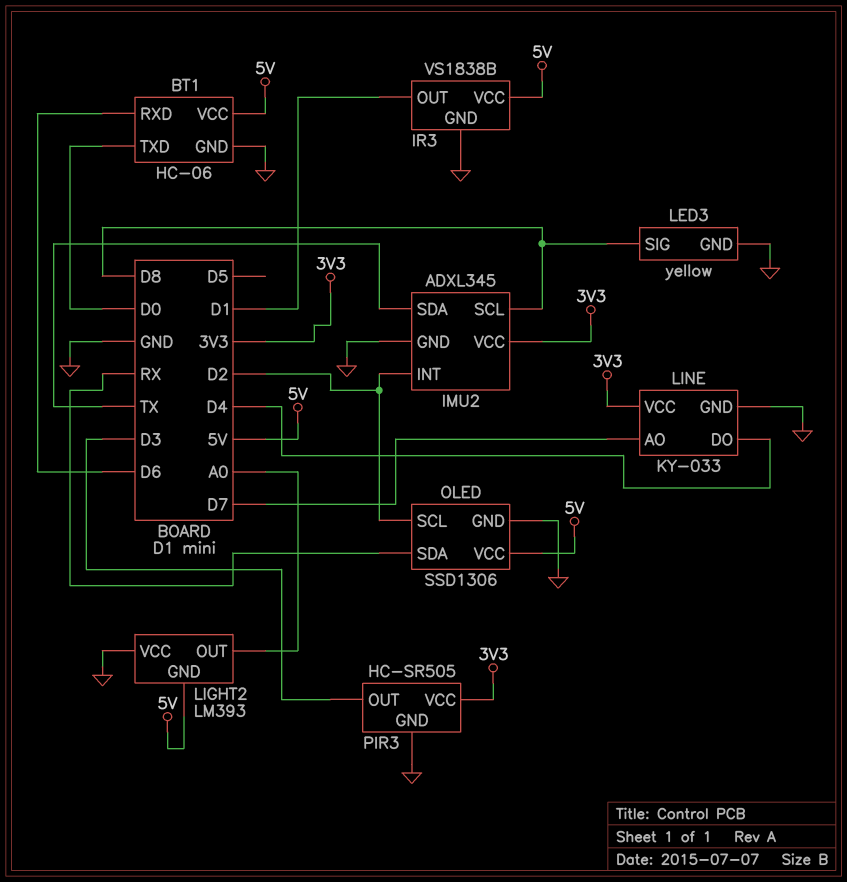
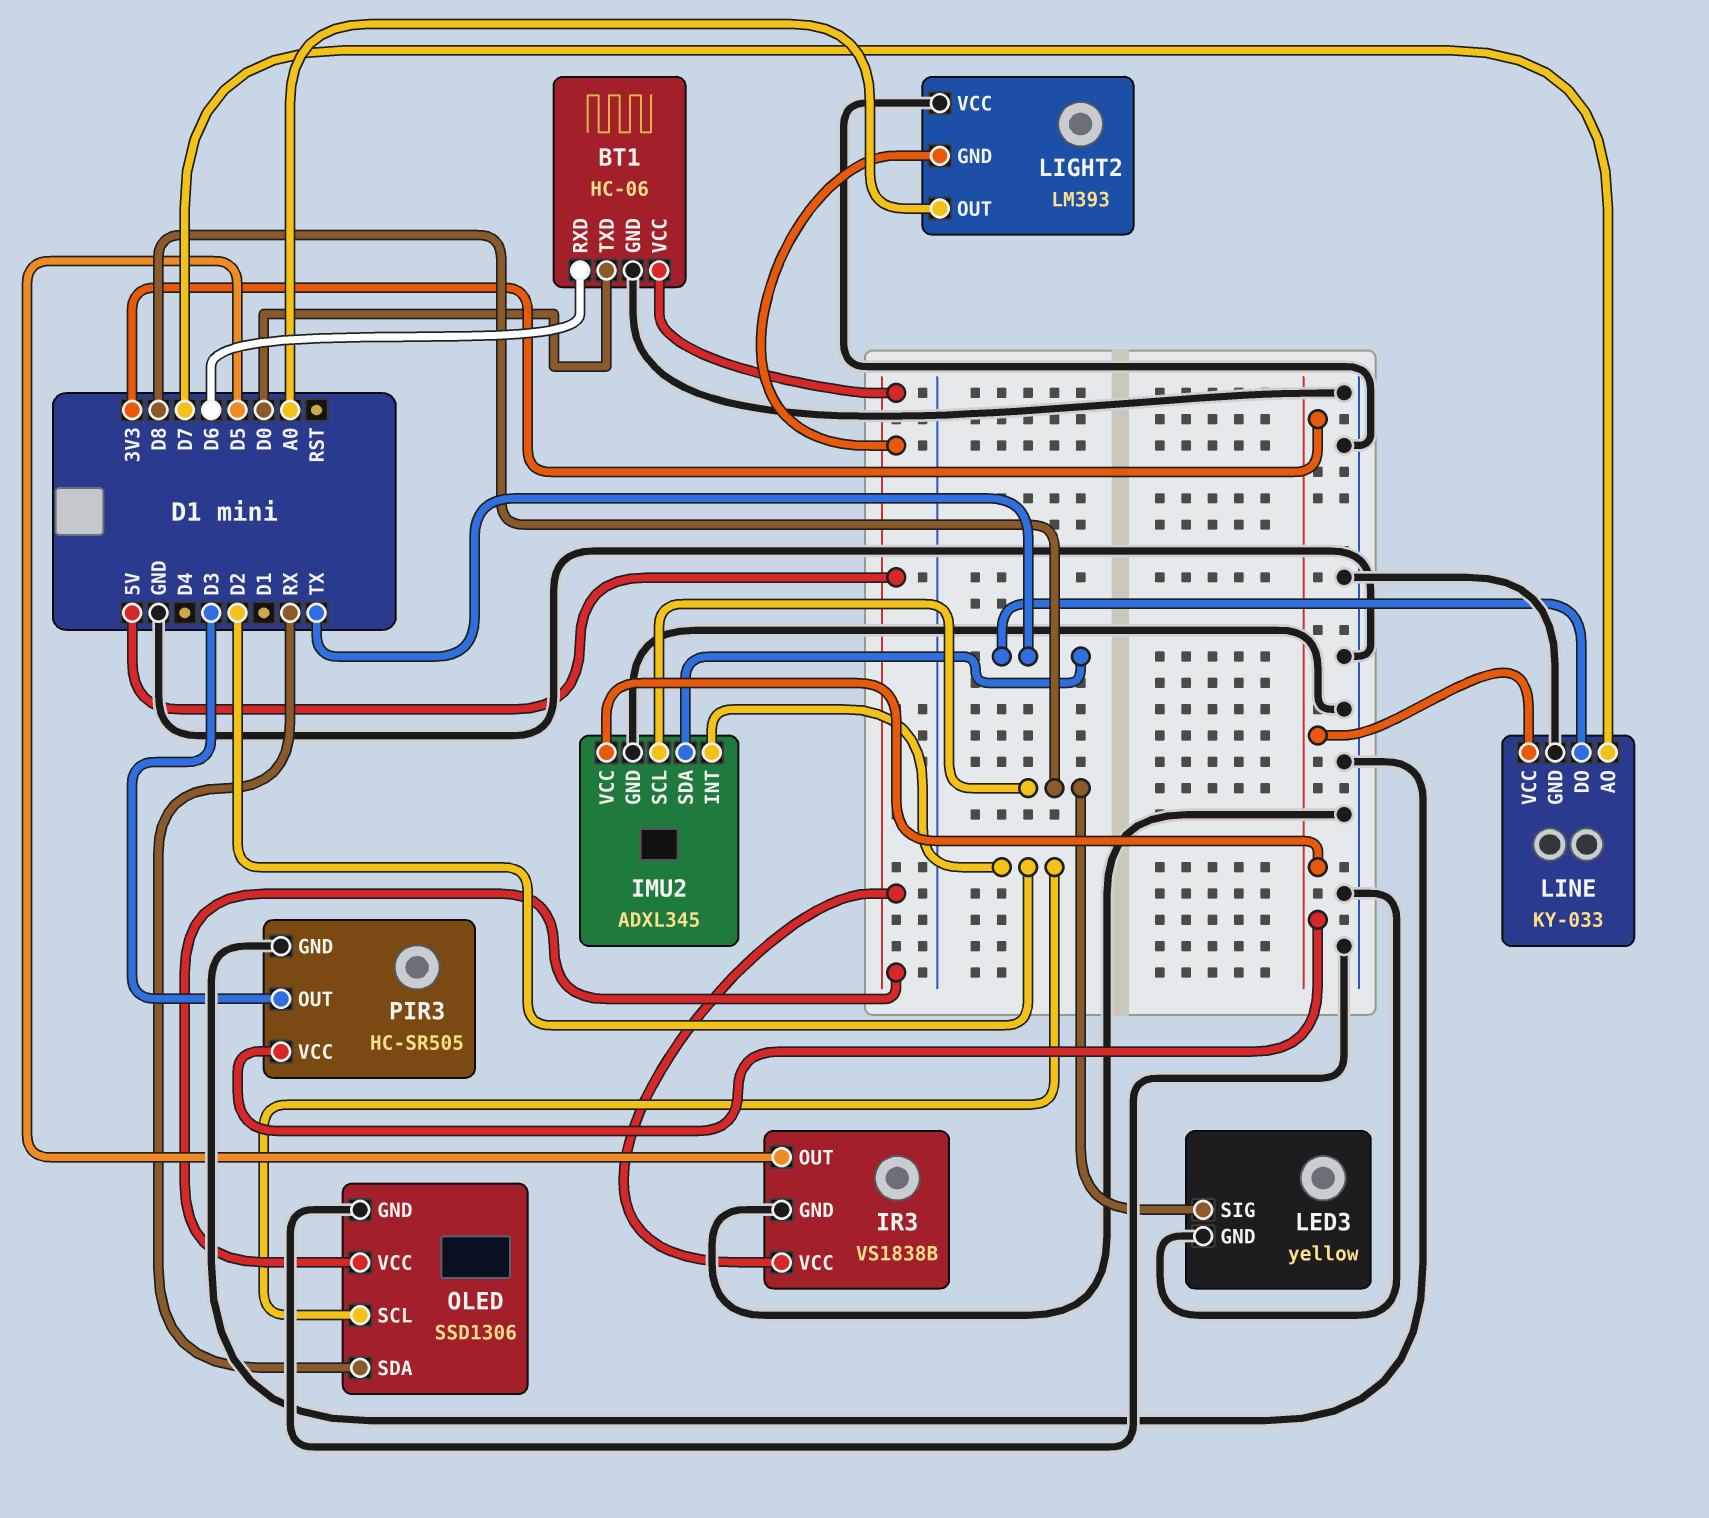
IR3 pin OUT: D1 -> D5
LINE pin DO: D4 -> TX

